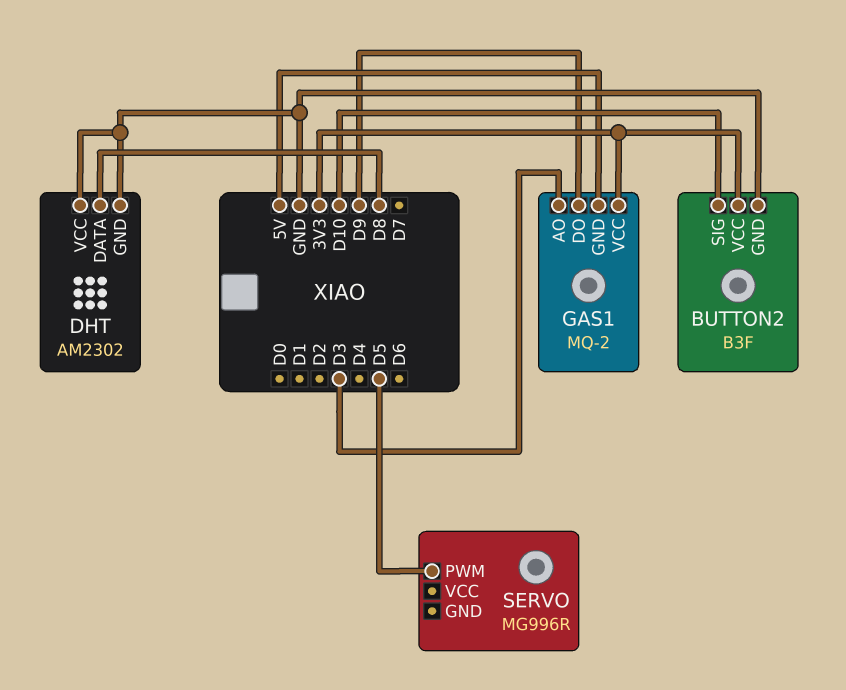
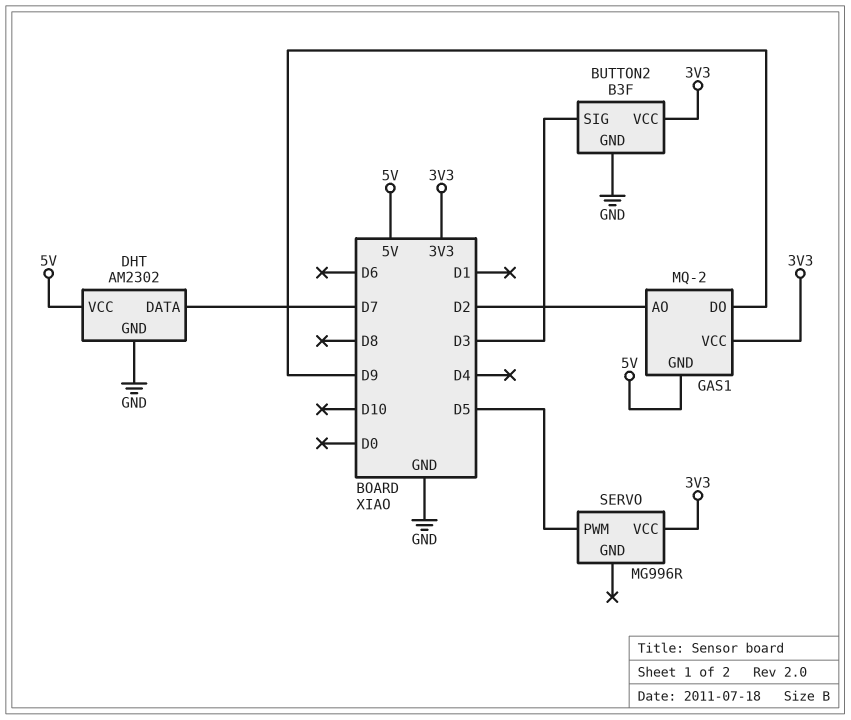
BUTTON2 pin SIG: D10 -> D3
DHT pin DATA: D8 -> D7
DHT pin VCC: GND -> 5V
GAS1 pin AO: D3 -> D2
SERVO pin VCC: none -> 3V3

